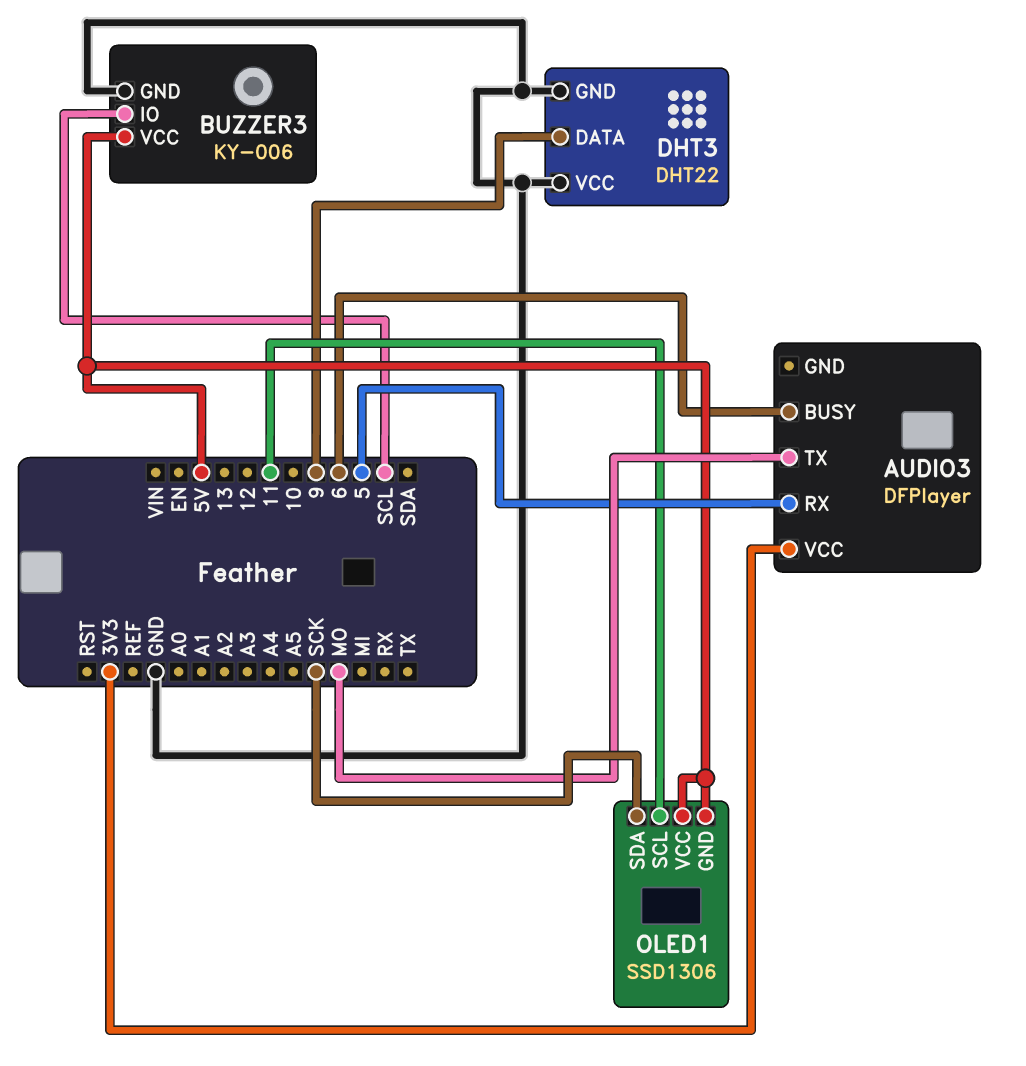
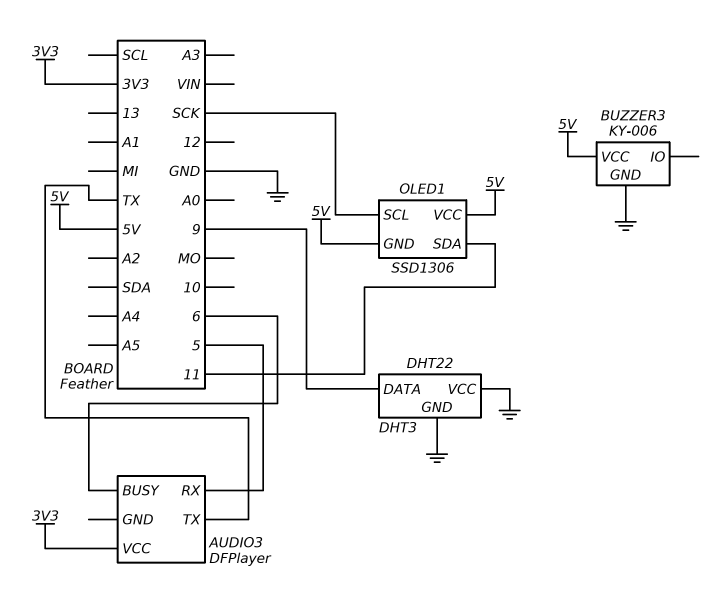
AUDIO3 pin TX: MO -> TX
BUZZER3 pin IO: SCL -> none
OLED1 pin SCL: 11 -> SCK
OLED1 pin SDA: SCK -> 11

